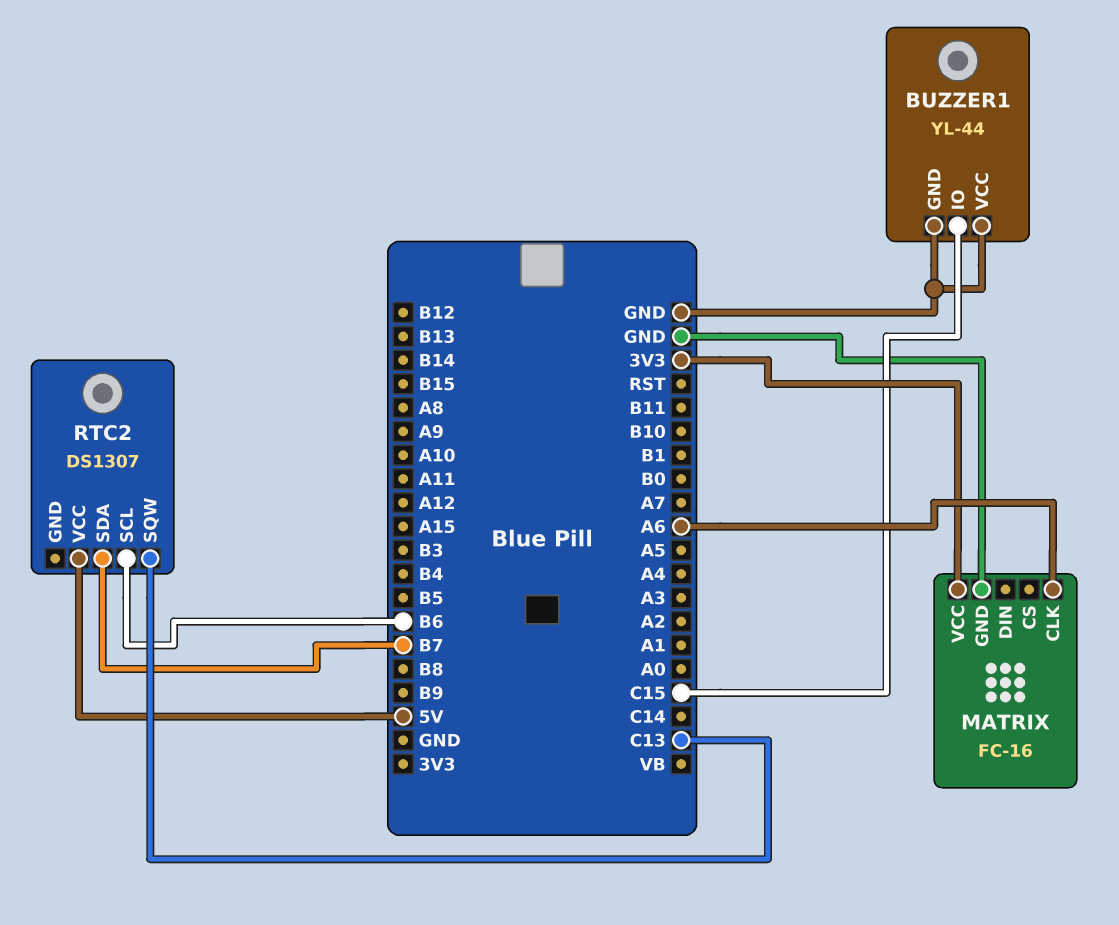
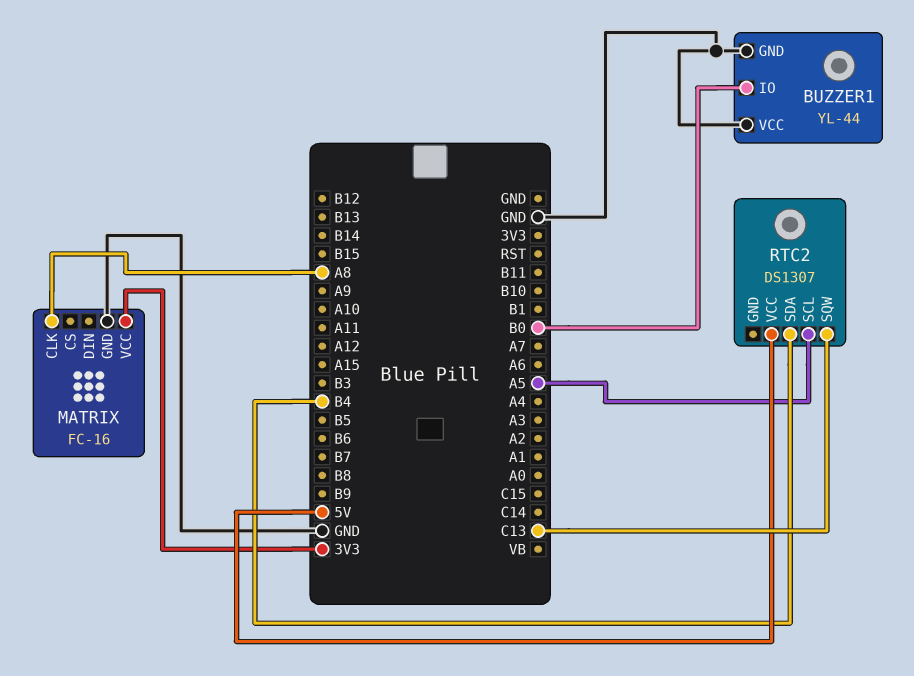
BUZZER1 pin IO: C15 -> B0
MATRIX pin CLK: A6 -> A8
RTC2 pin SCL: B6 -> A5
RTC2 pin SDA: B7 -> B4

